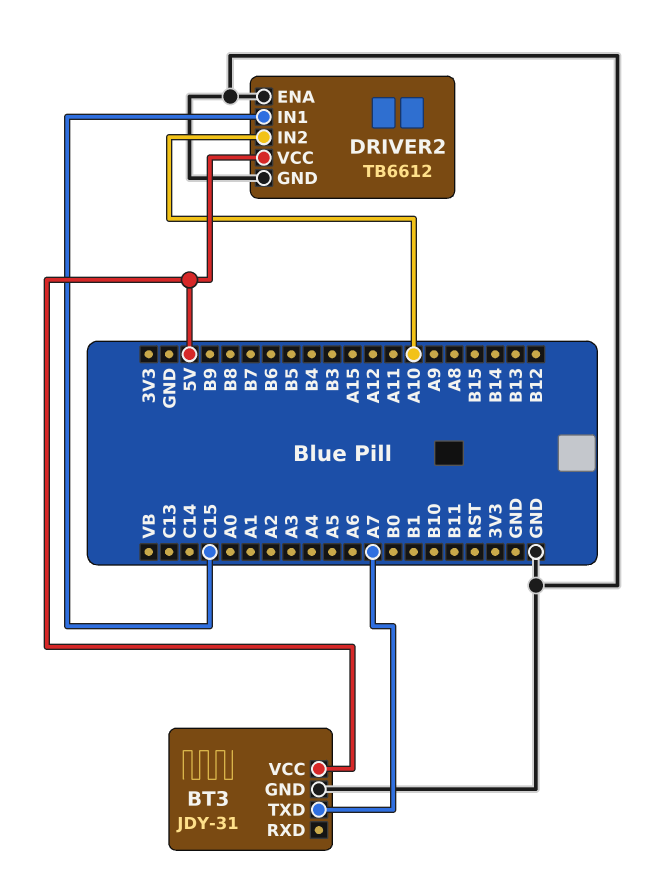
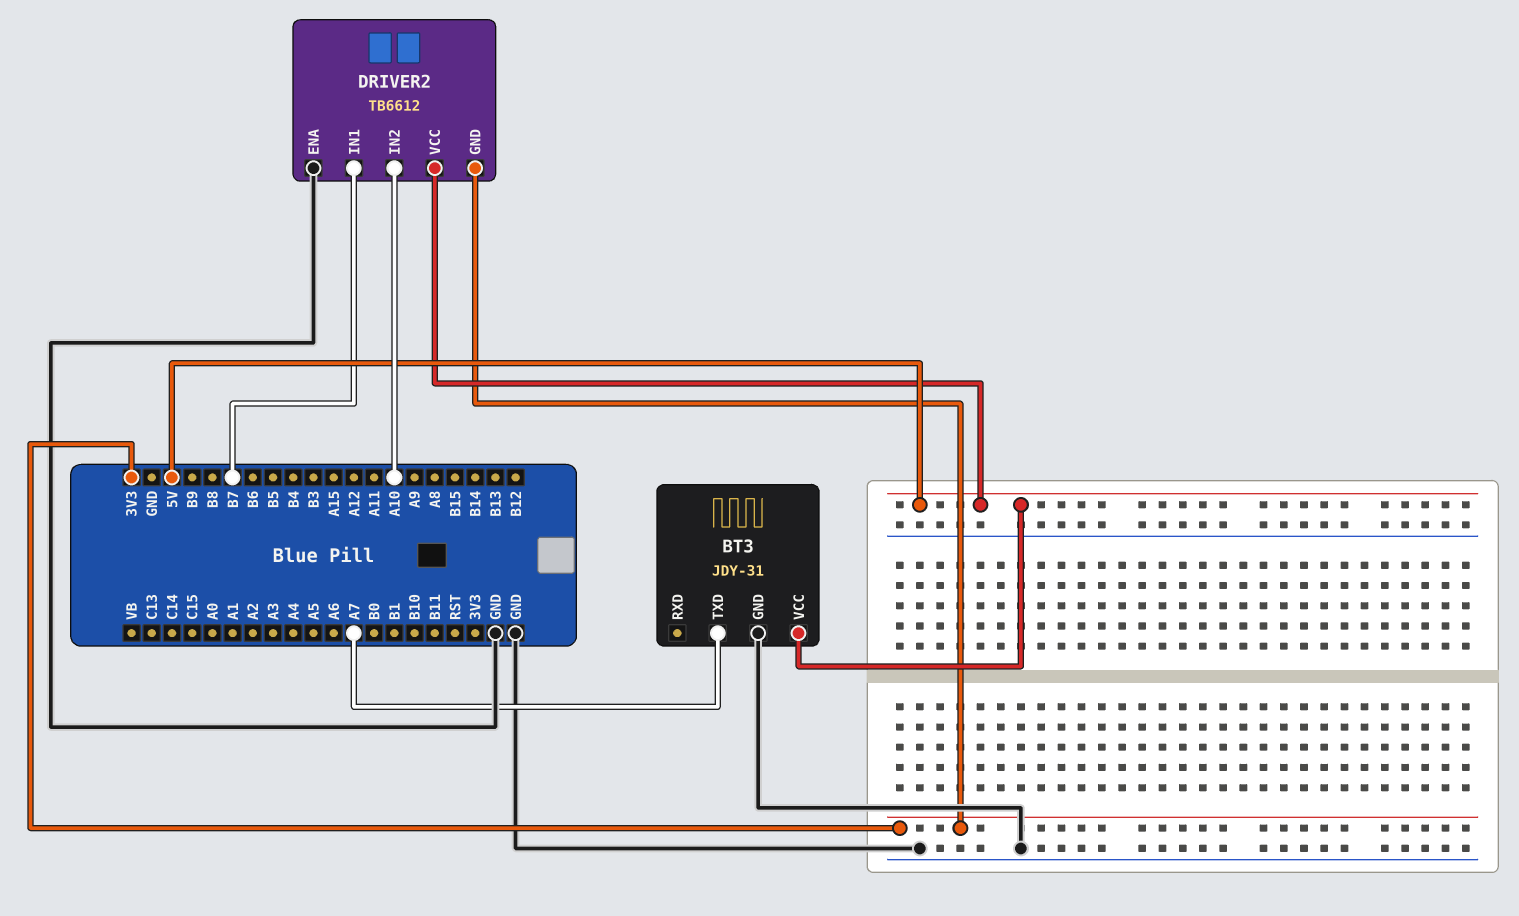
DRIVER2 pin GND: GND -> 3V3
DRIVER2 pin IN1: C15 -> B7

